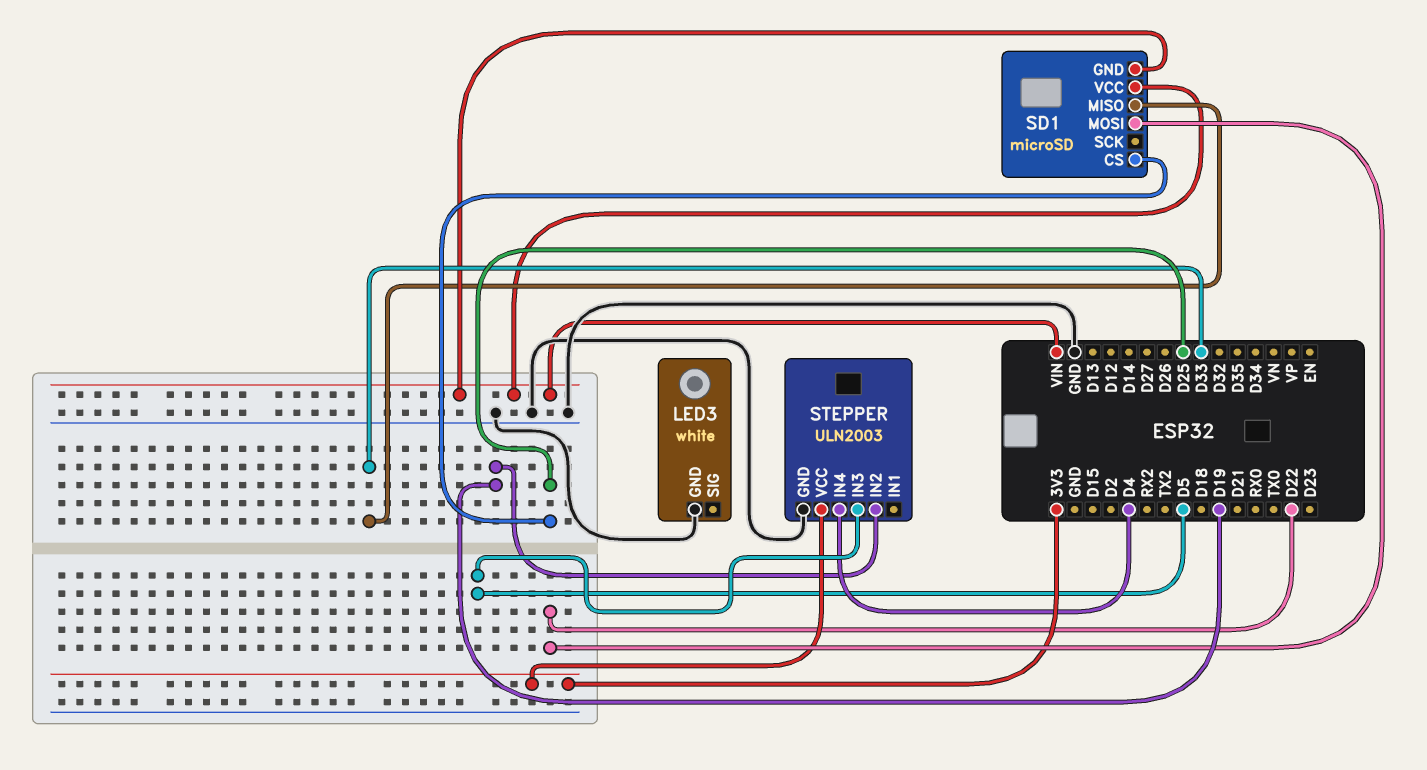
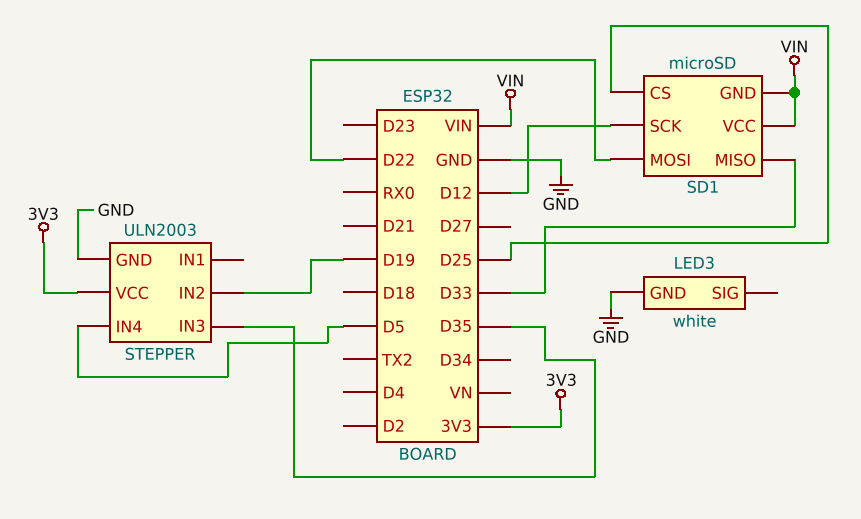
SD1 pin SCK: none -> D12
STEPPER pin IN3: D5 -> D35
STEPPER pin IN4: D4 -> D5

